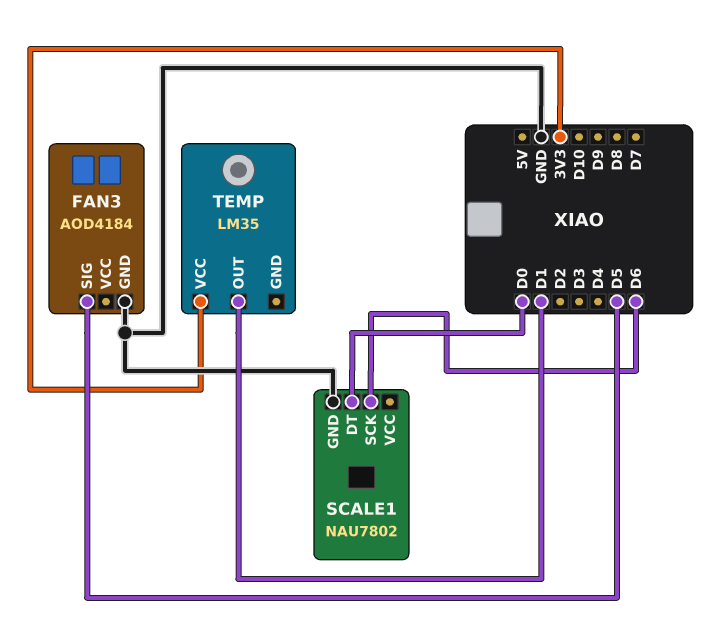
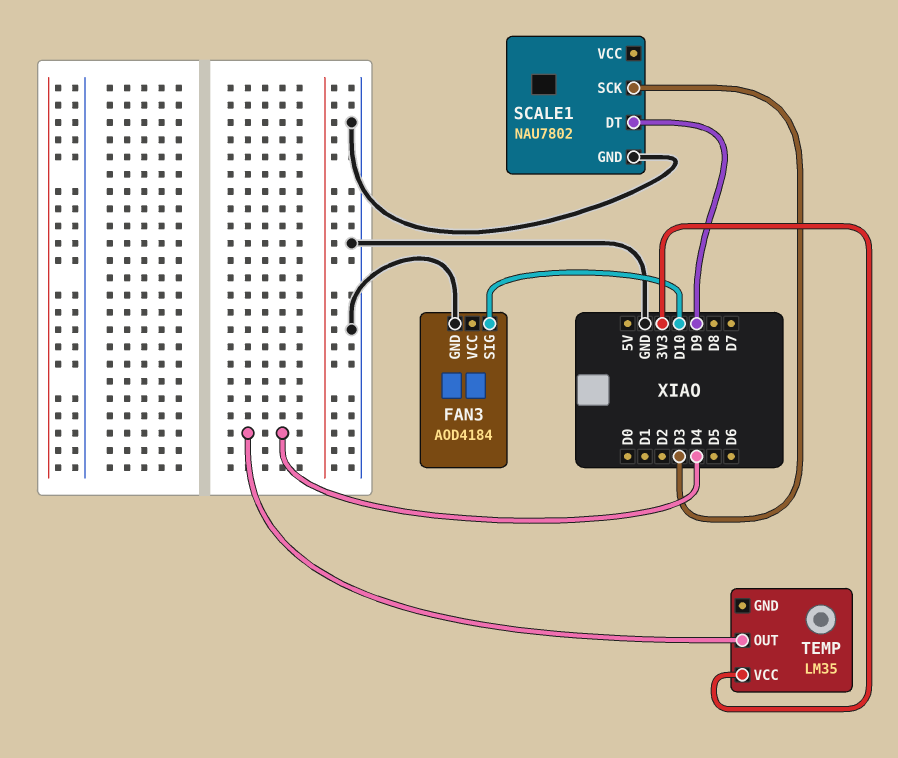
FAN3 pin SIG: D5 -> D10
SCALE1 pin DT: D0 -> D9
SCALE1 pin SCK: D6 -> D3
TEMP pin OUT: D1 -> D4

